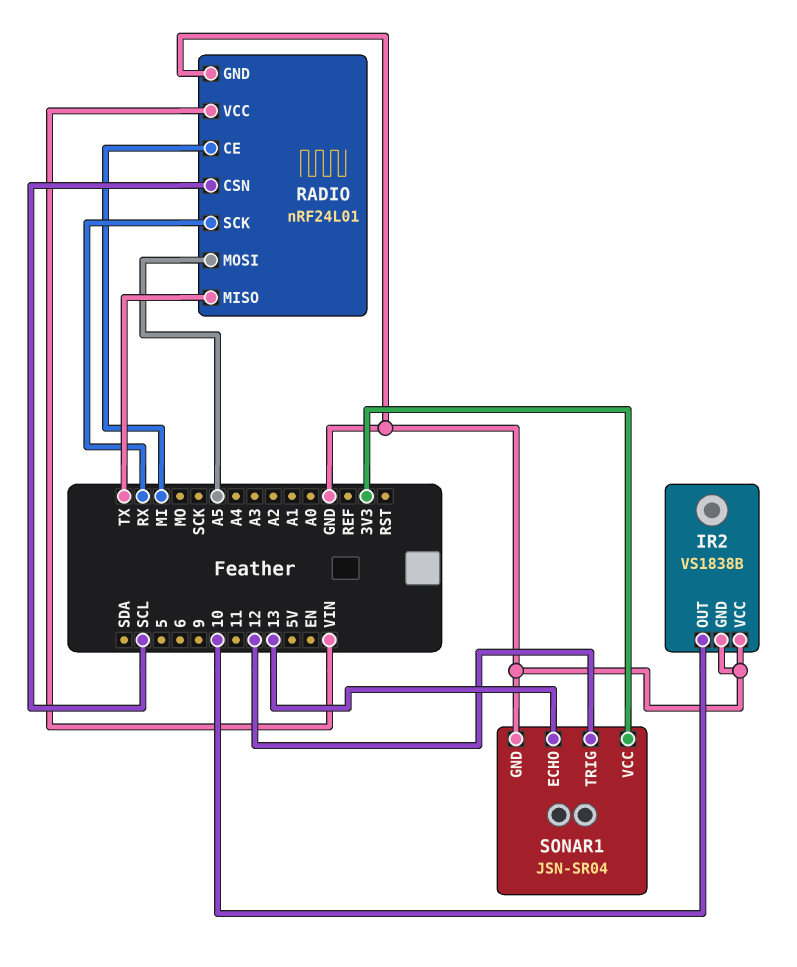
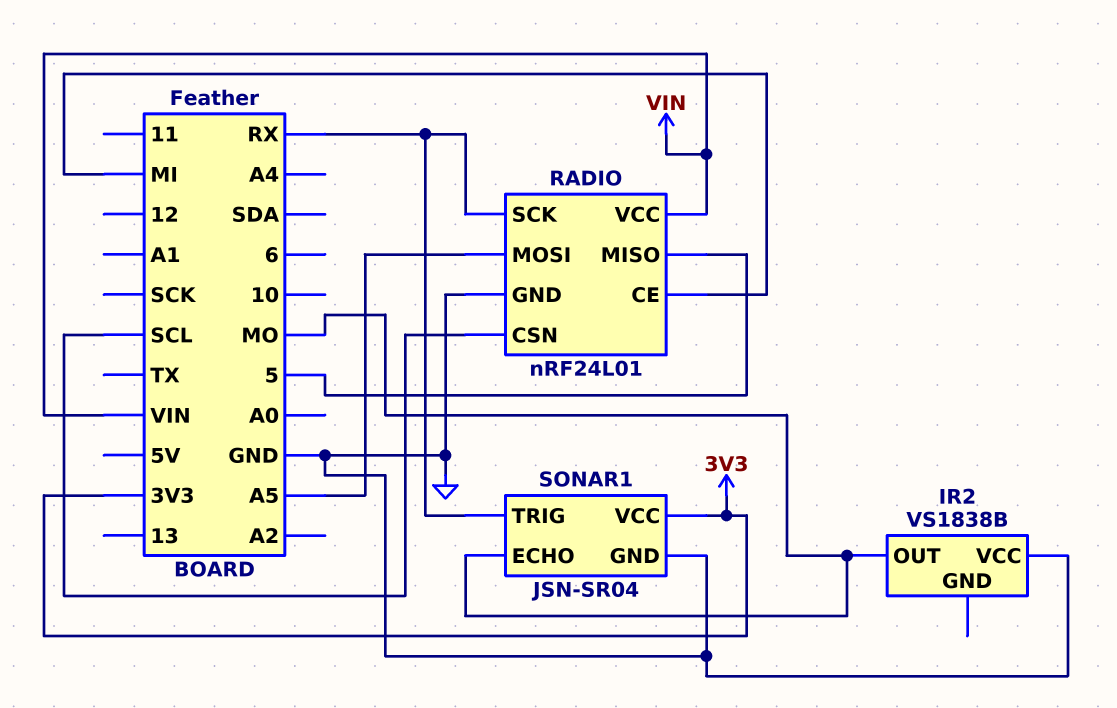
IR2 pin GND: GND -> none
IR2 pin OUT: 10 -> MO
RADIO pin MISO: TX -> 5
SONAR1 pin ECHO: 13 -> MO
SONAR1 pin TRIG: 12 -> RX

